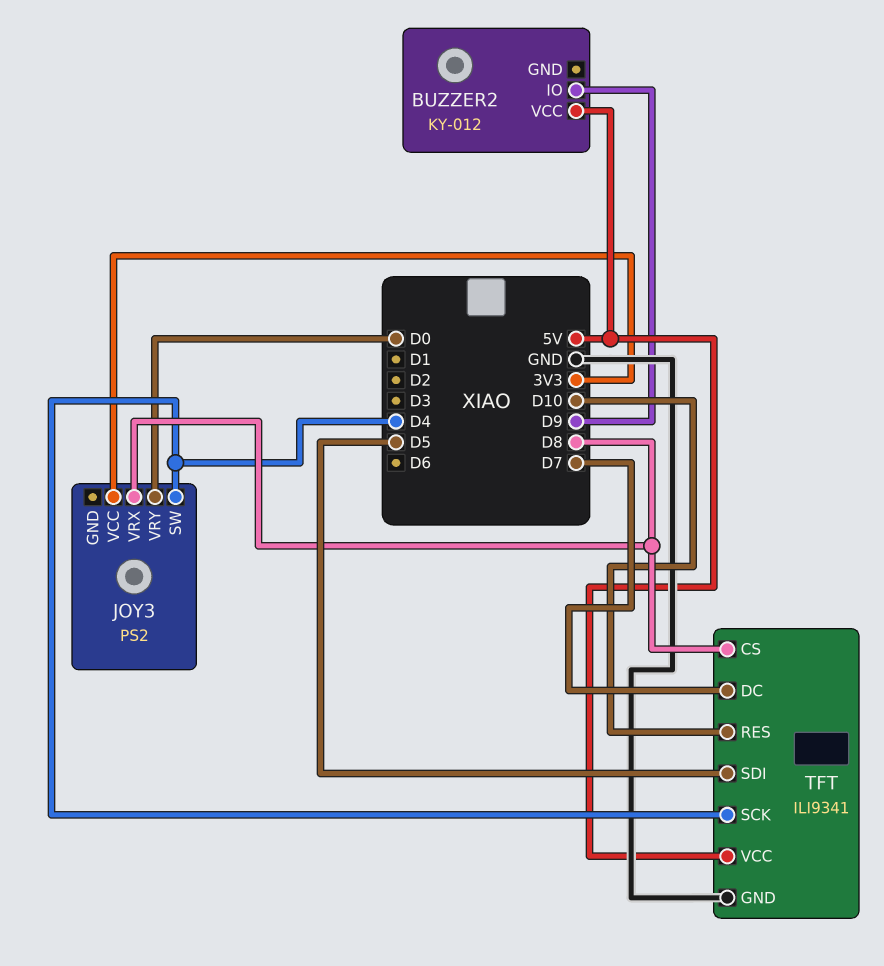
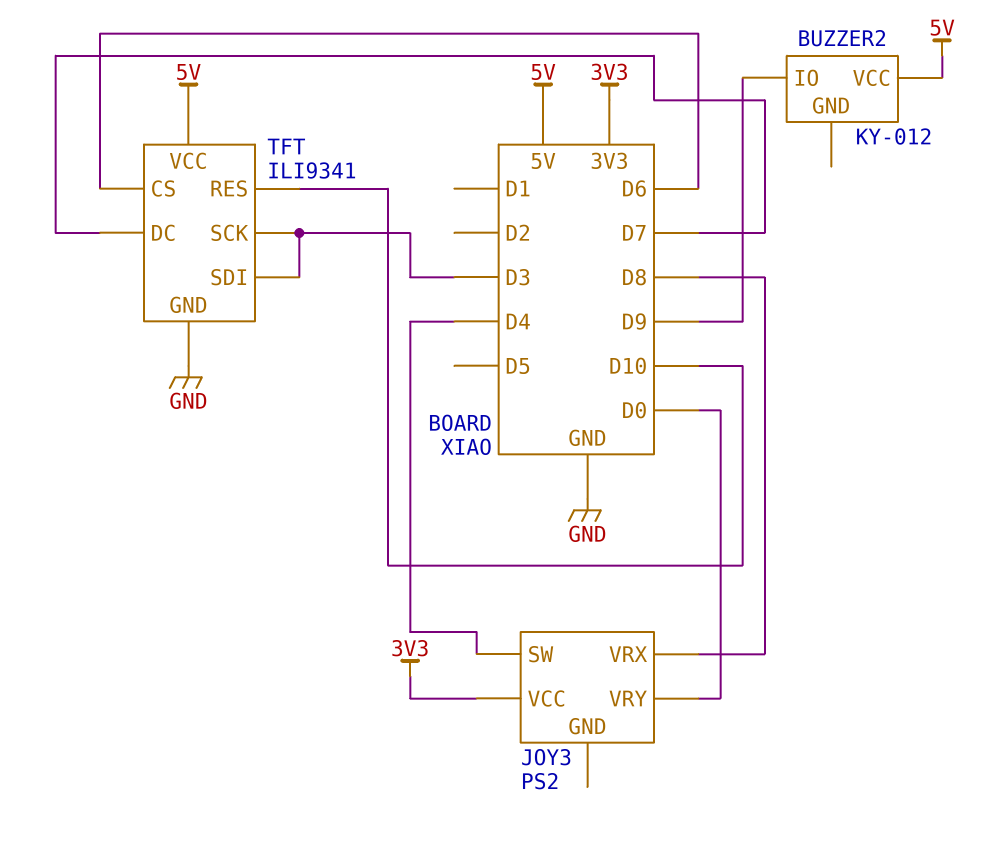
TFT pin CS: D8 -> D6
TFT pin SCK: D4 -> D3
TFT pin SDI: D5 -> D3

